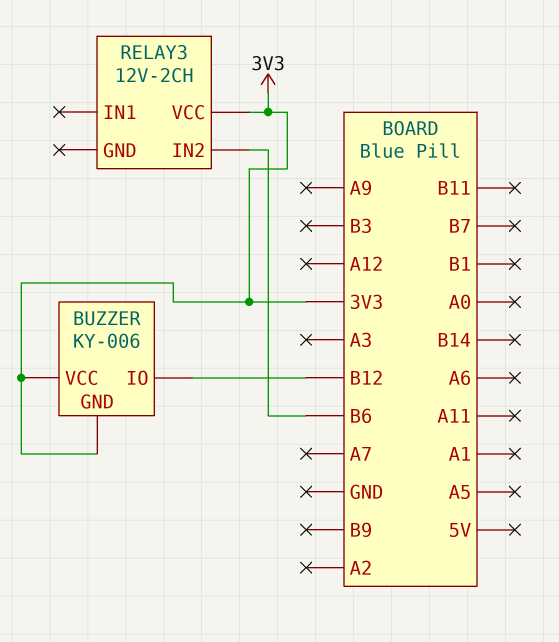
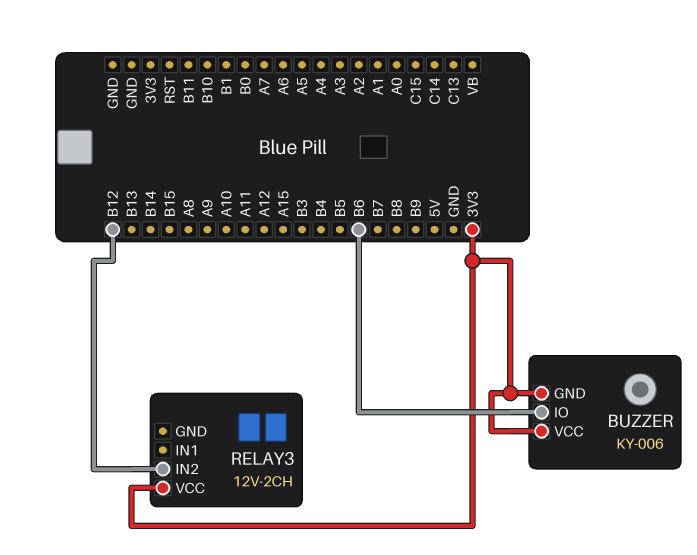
BUZZER pin IO: B12 -> B6
RELAY3 pin IN2: B6 -> B12

